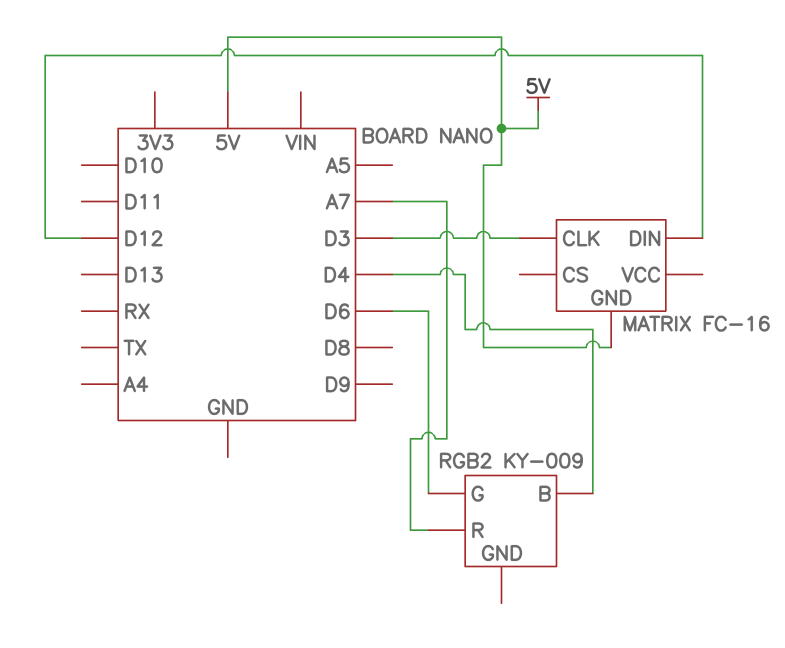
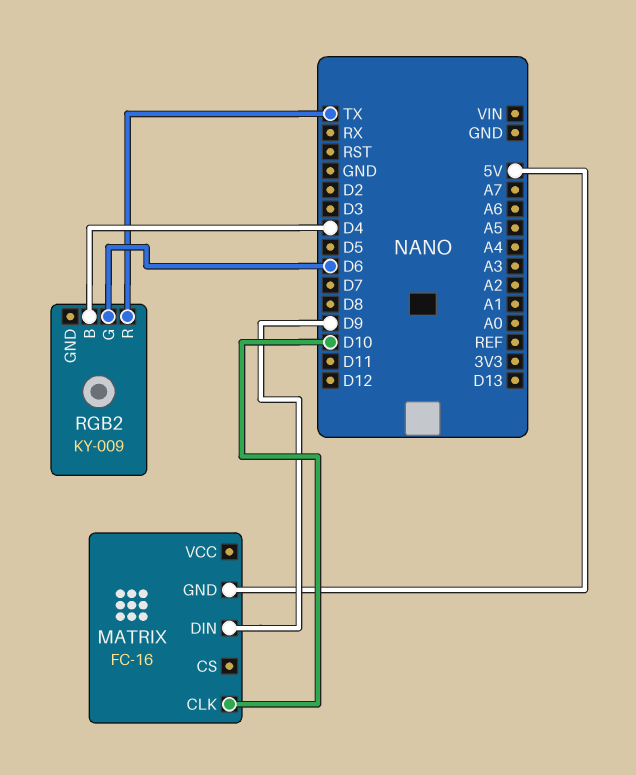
MATRIX pin CLK: D3 -> D10
MATRIX pin DIN: D12 -> D9
RGB2 pin R: A7 -> TX

